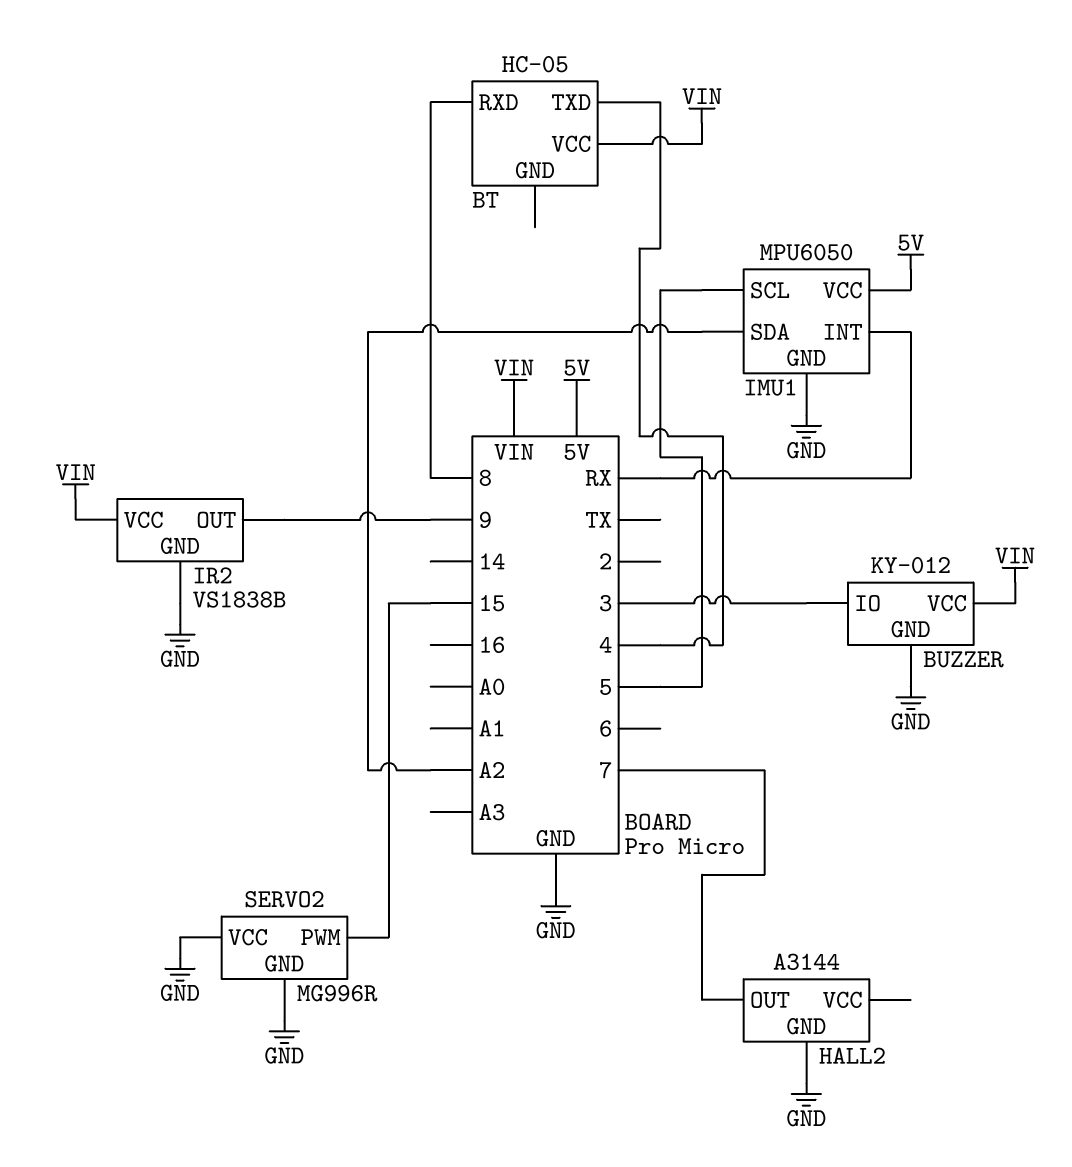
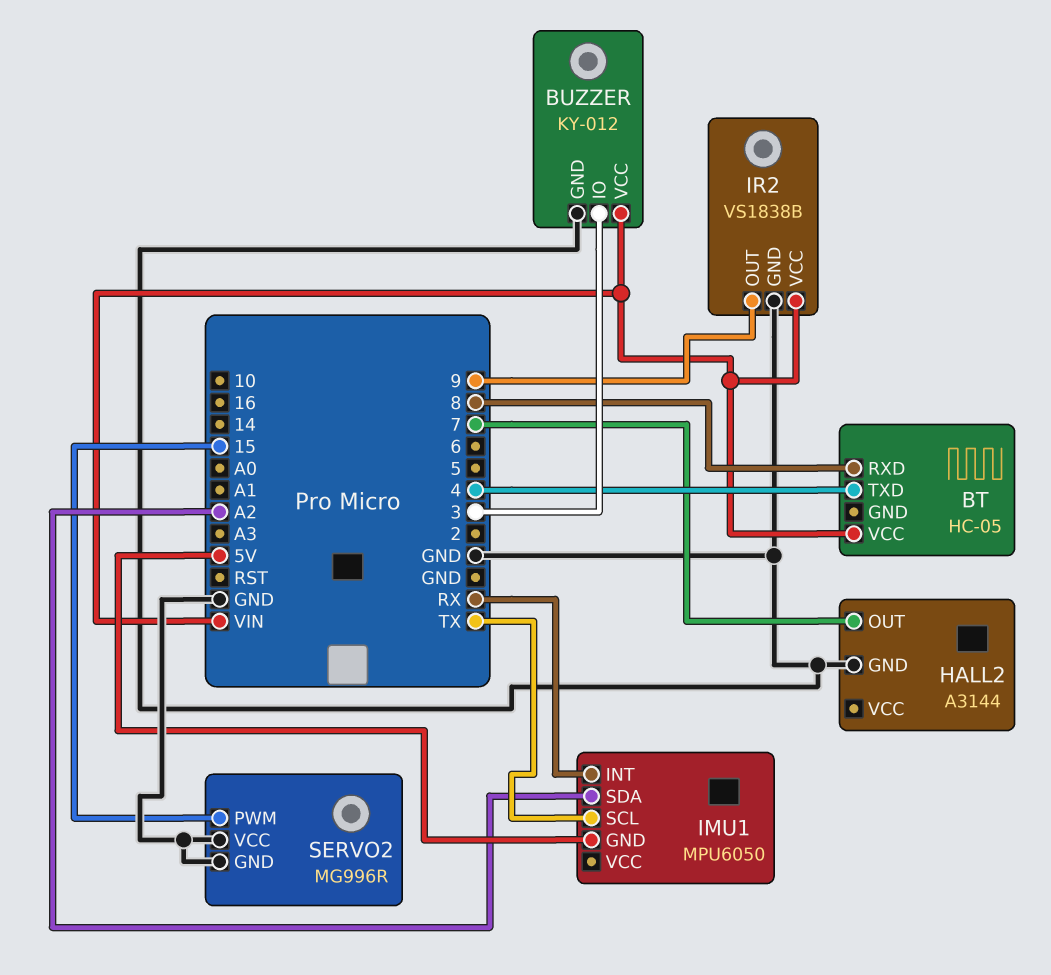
IMU1 pin GND: GND -> 5V
IMU1 pin SCL: 5 -> TX
IMU1 pin VCC: 5V -> none

